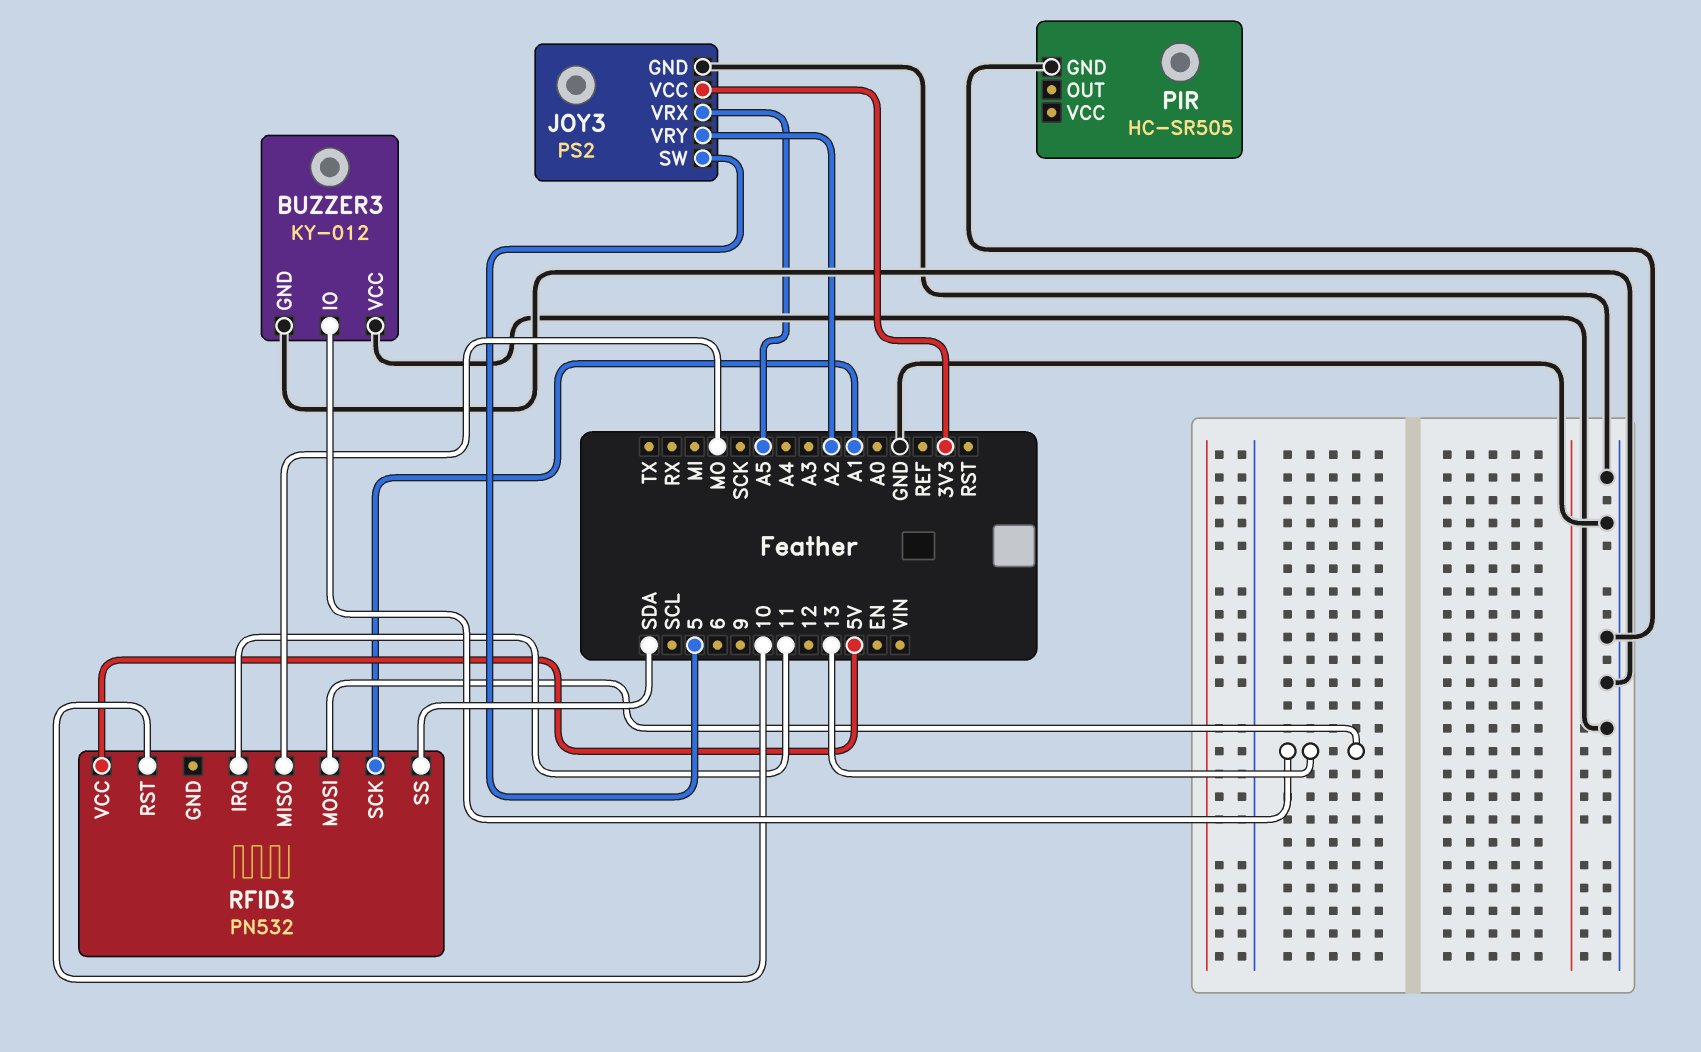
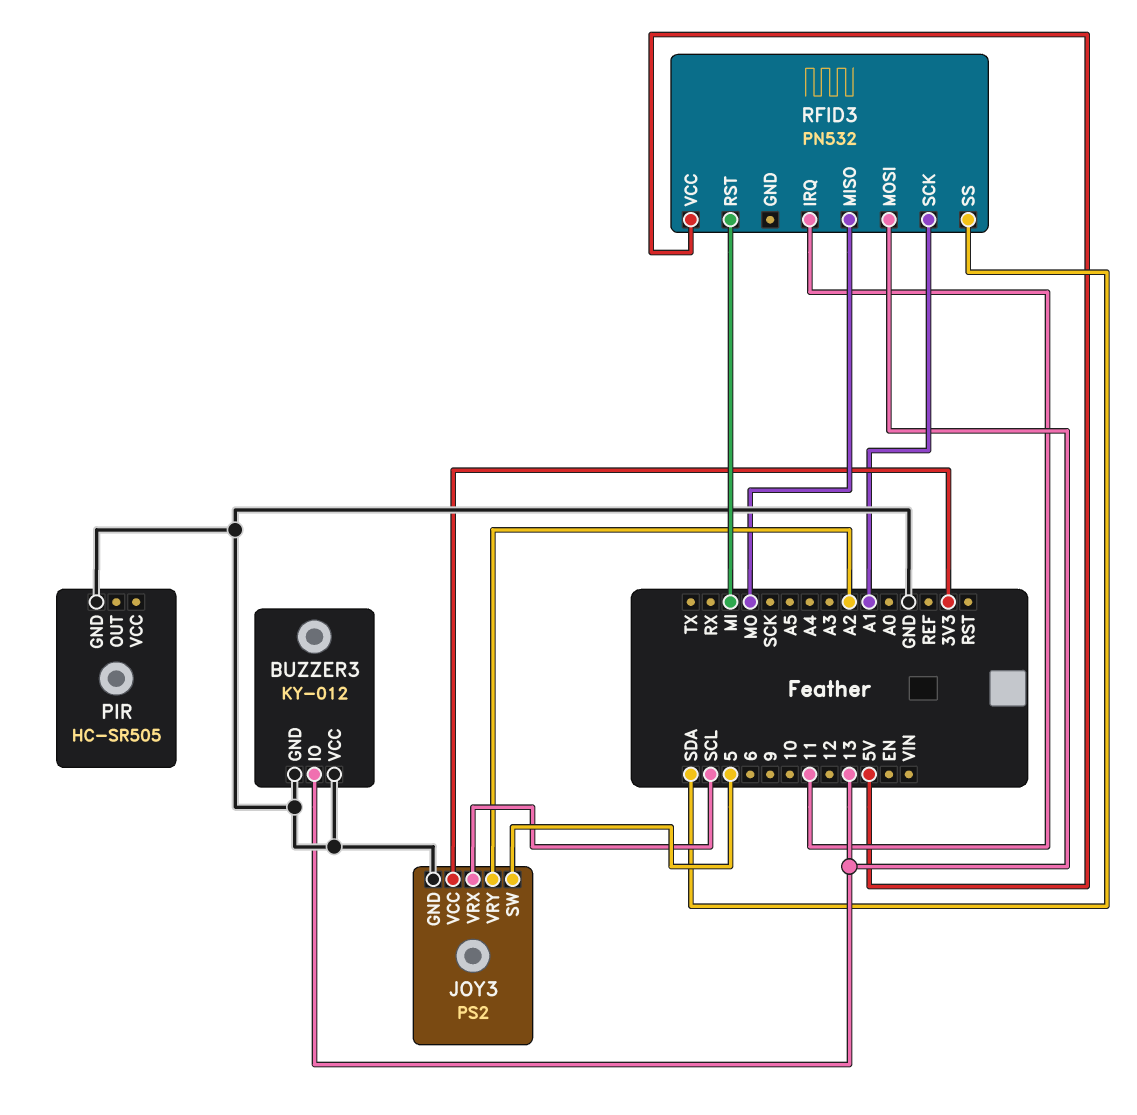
JOY3 pin VRX: A5 -> SCL
RFID3 pin RST: 10 -> MI

